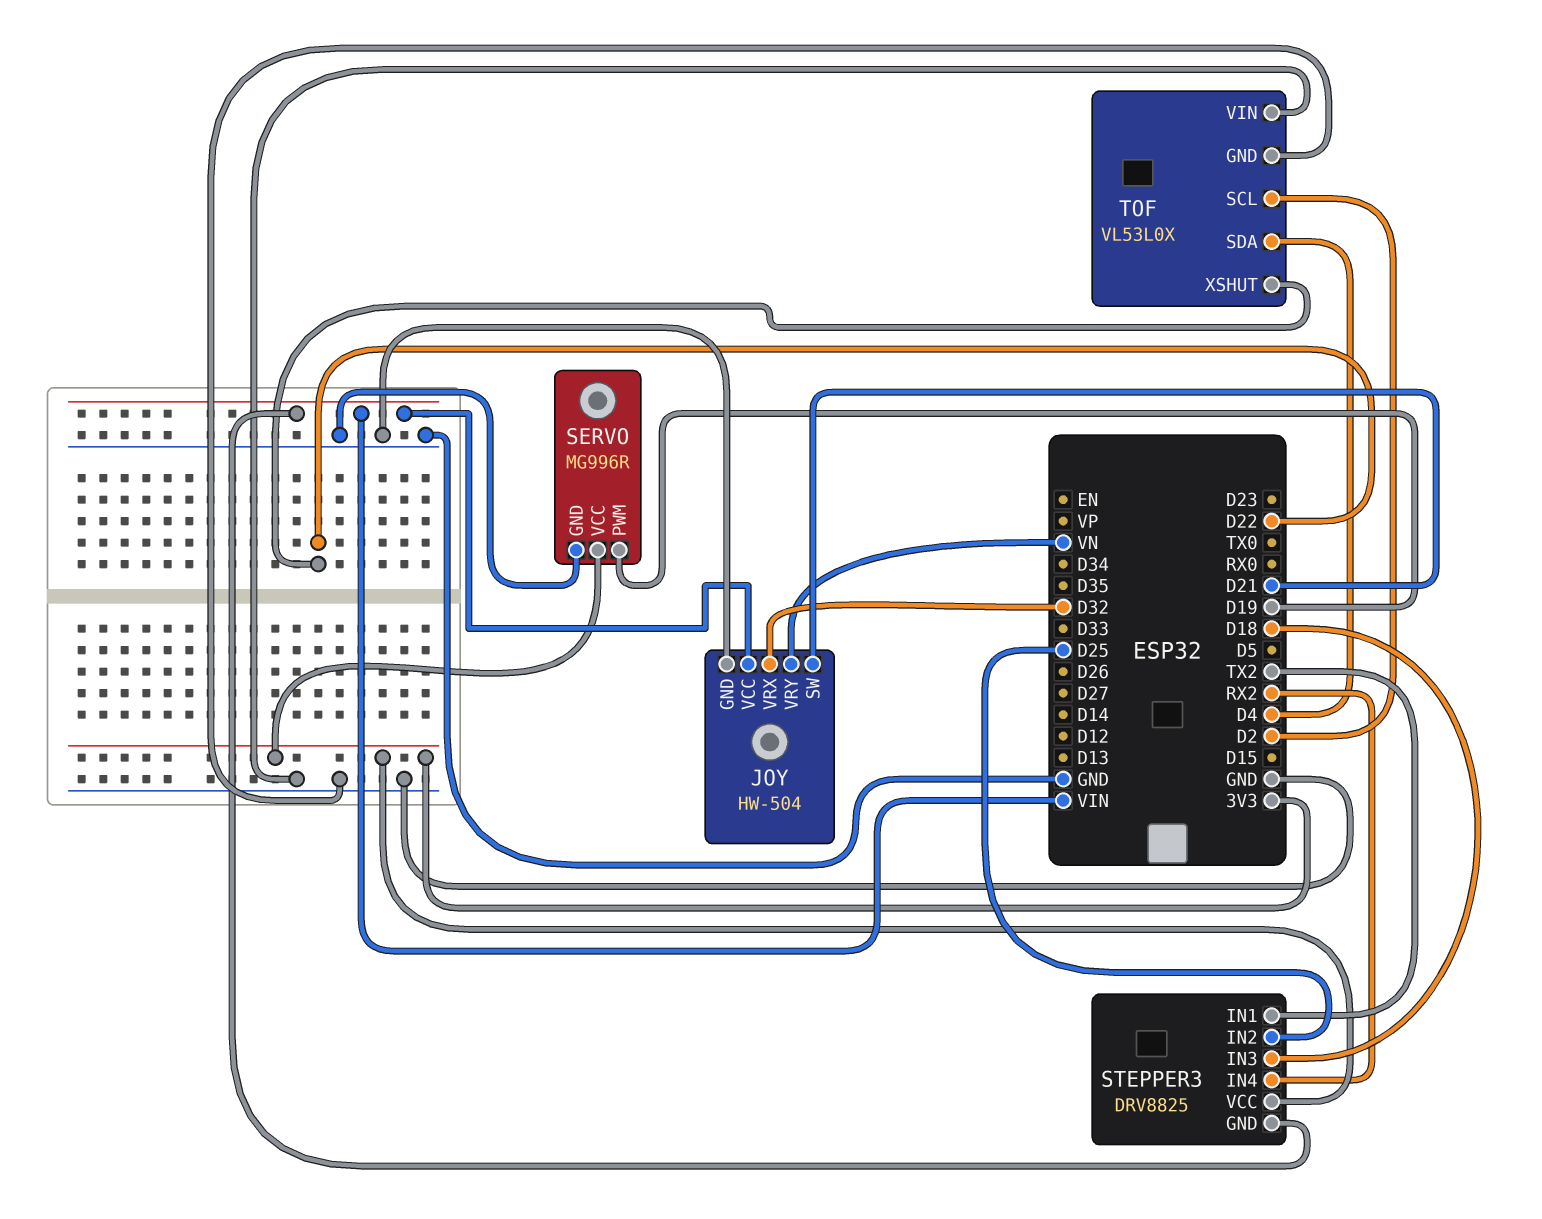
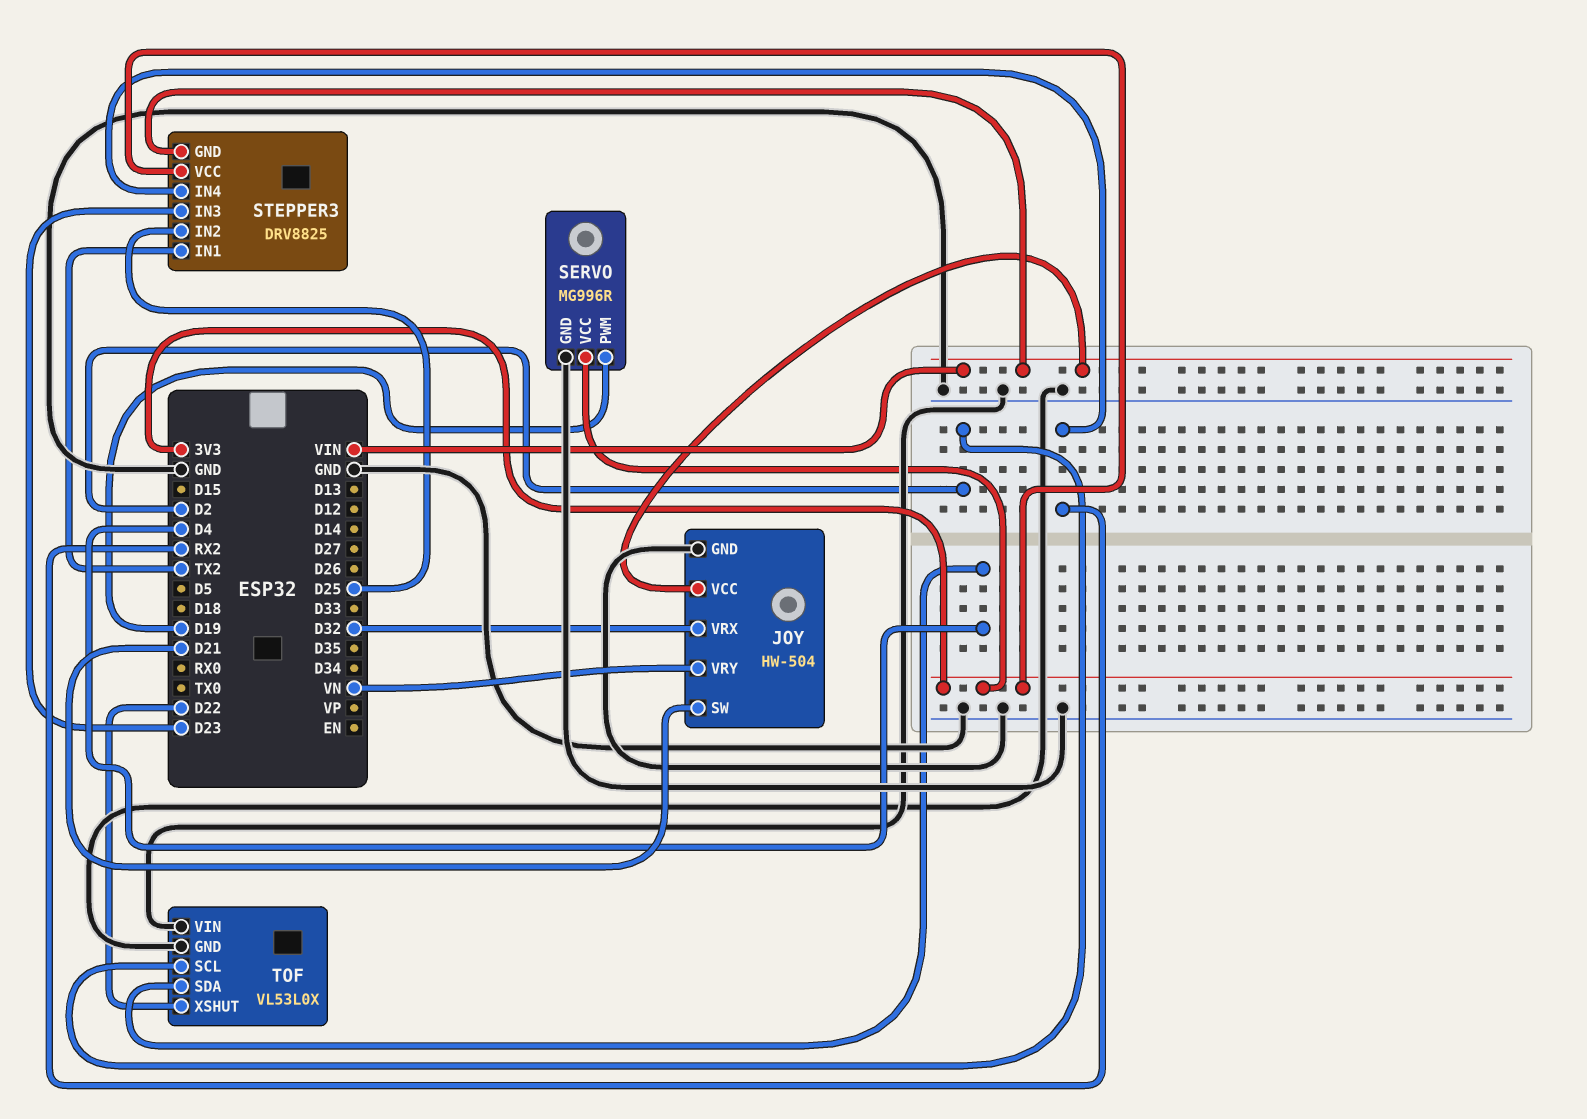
STEPPER3 pin IN3: D18 -> D23

